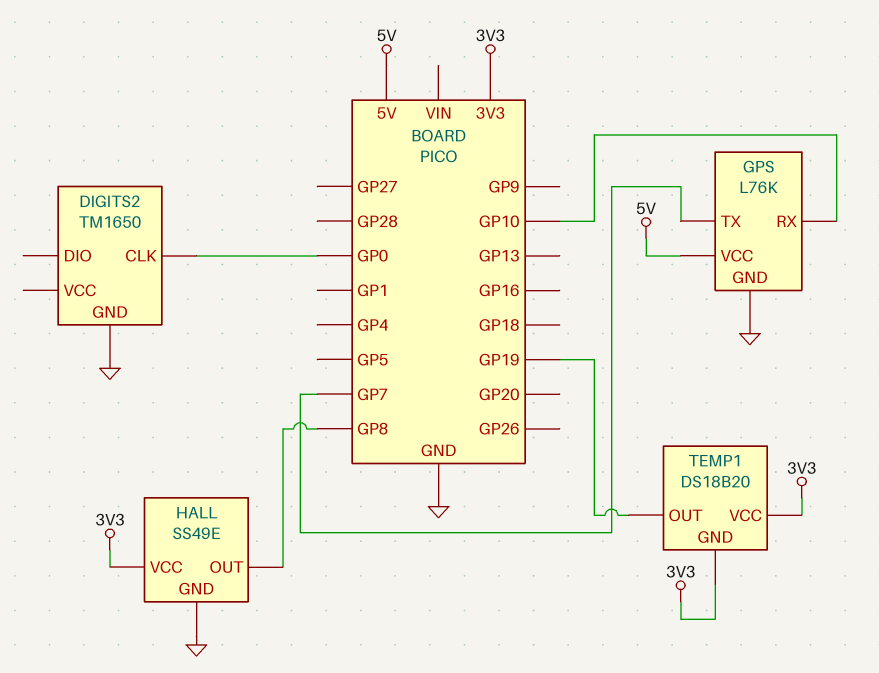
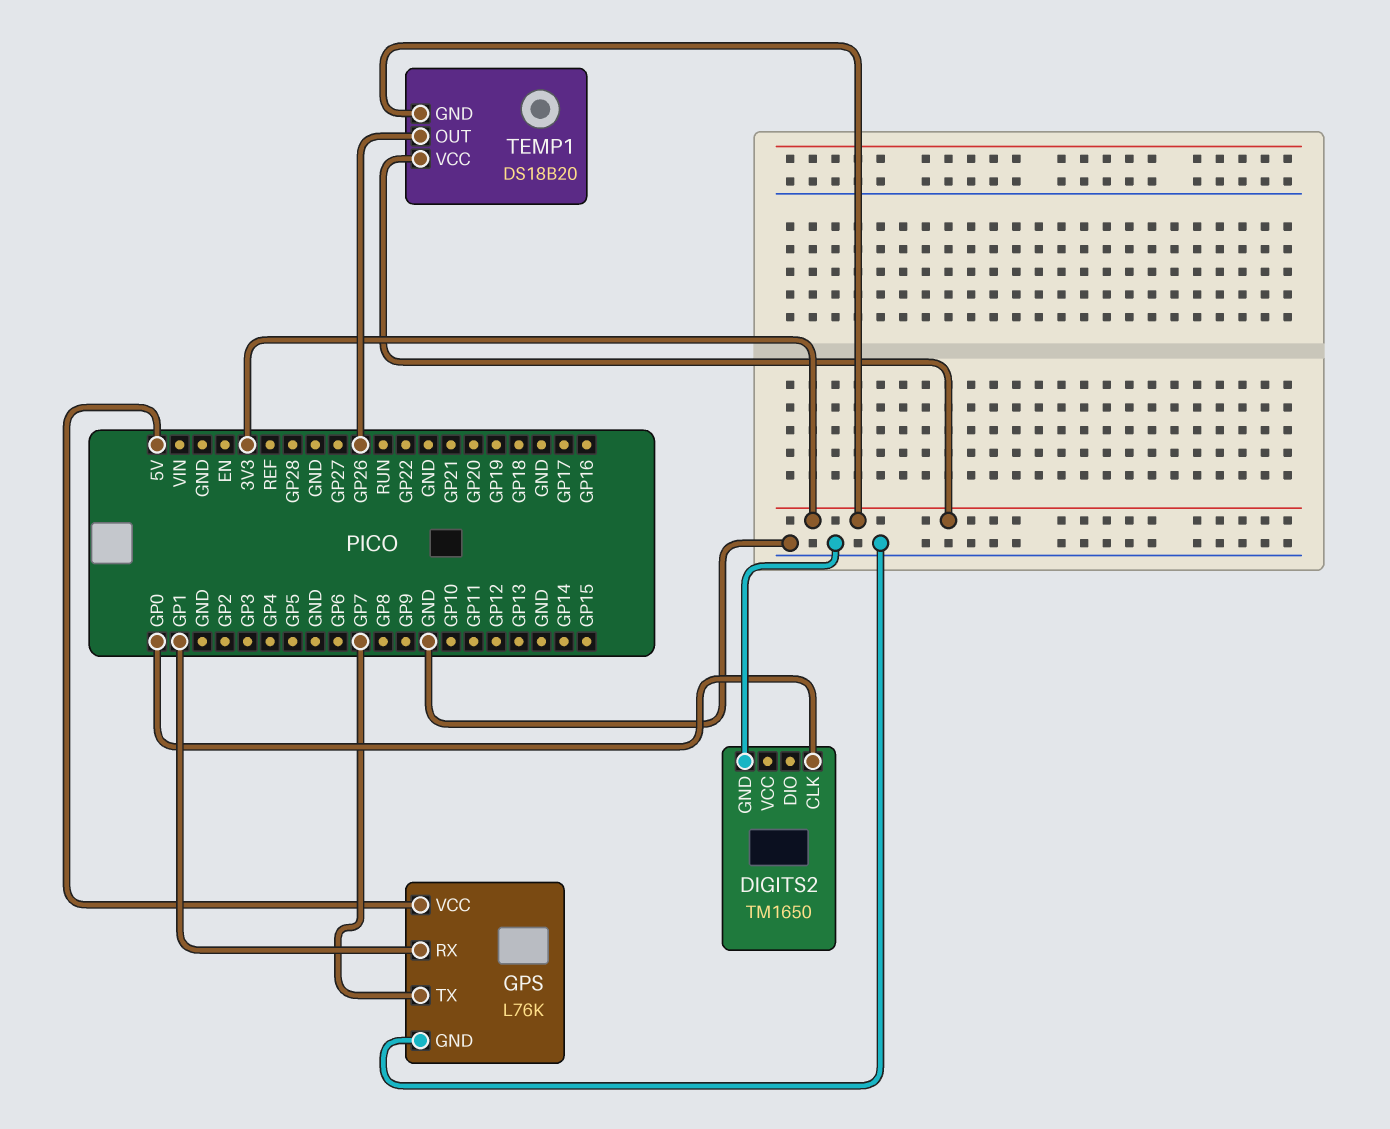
GPS pin RX: GP10 -> GP1
HALL: SS49E -> none
HALL pin GND: GND -> none
HALL pin OUT: GP8 -> none
HALL pin VCC: 3V3 -> none
TEMP1 pin OUT: GP19 -> GP26

